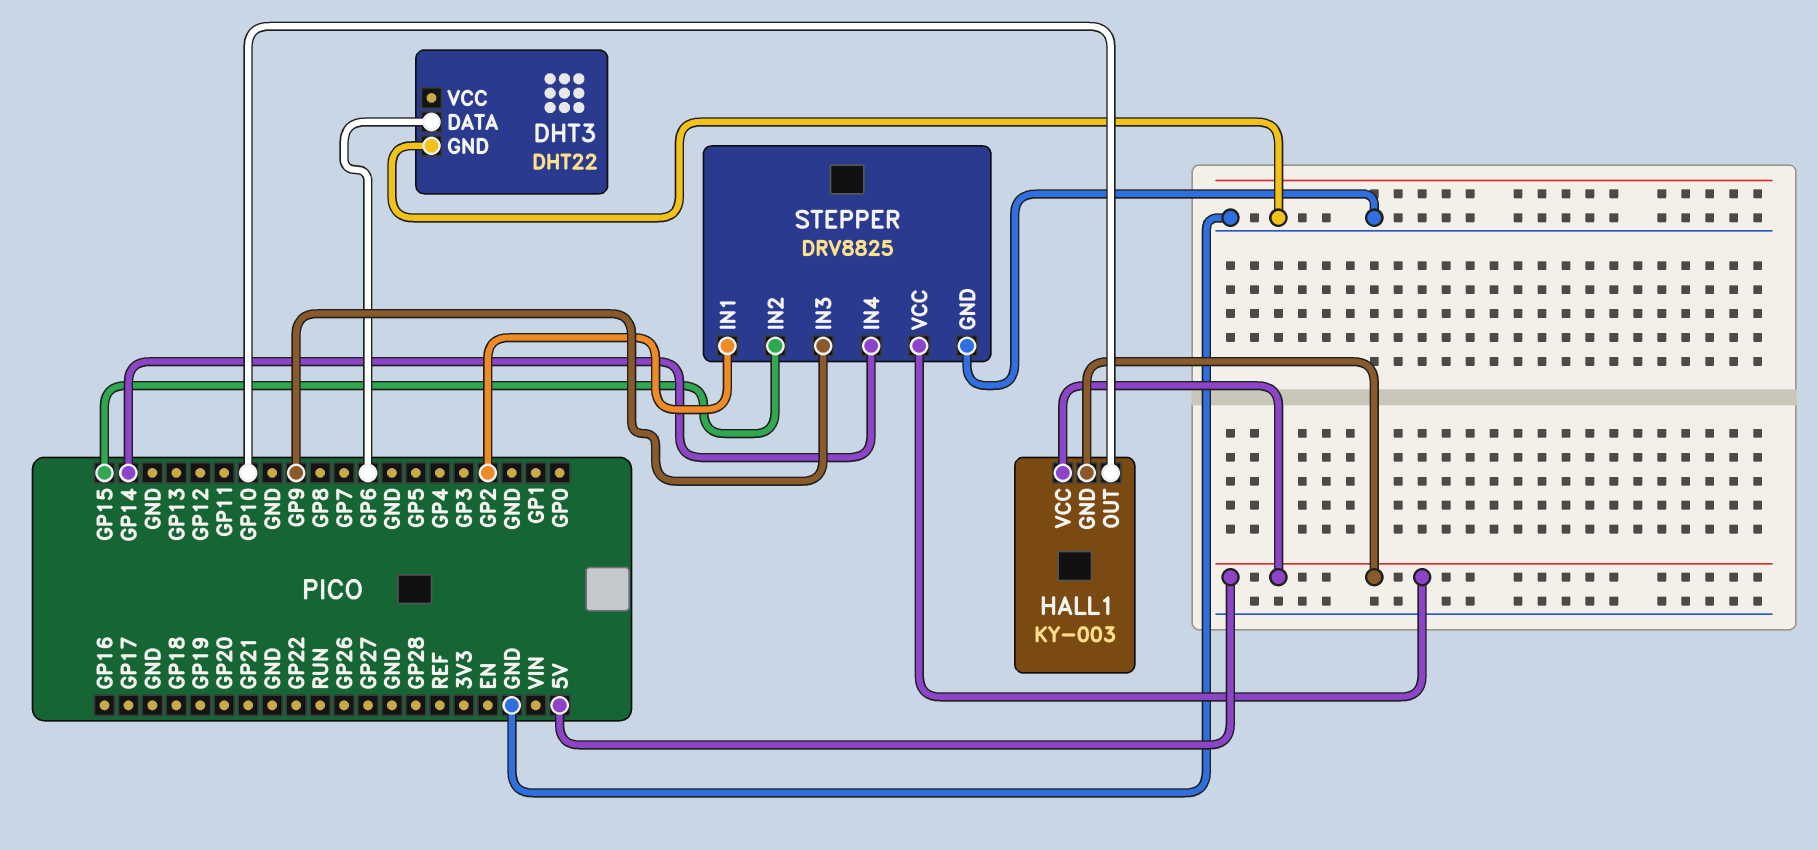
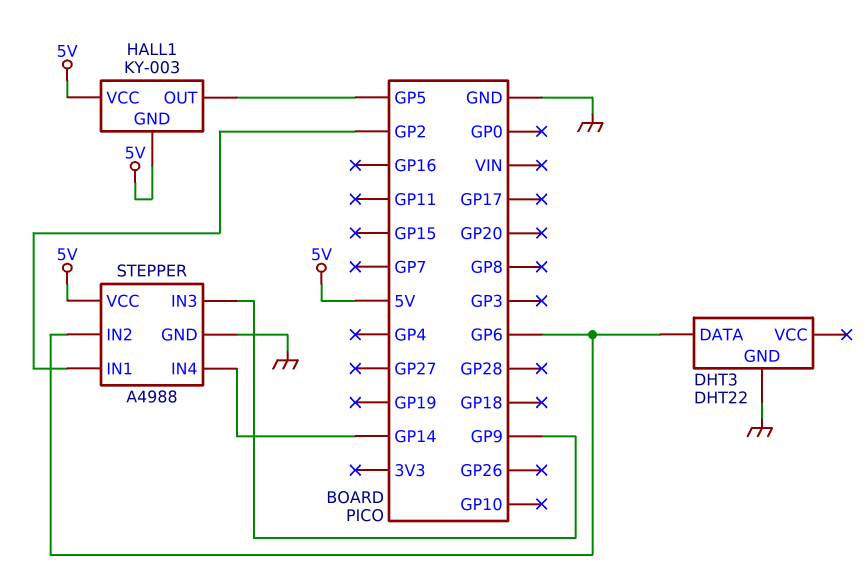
HALL1 pin OUT: GP10 -> GP5
STEPPER: DRV8825 -> A4988
STEPPER pin IN2: GP15 -> GP6

